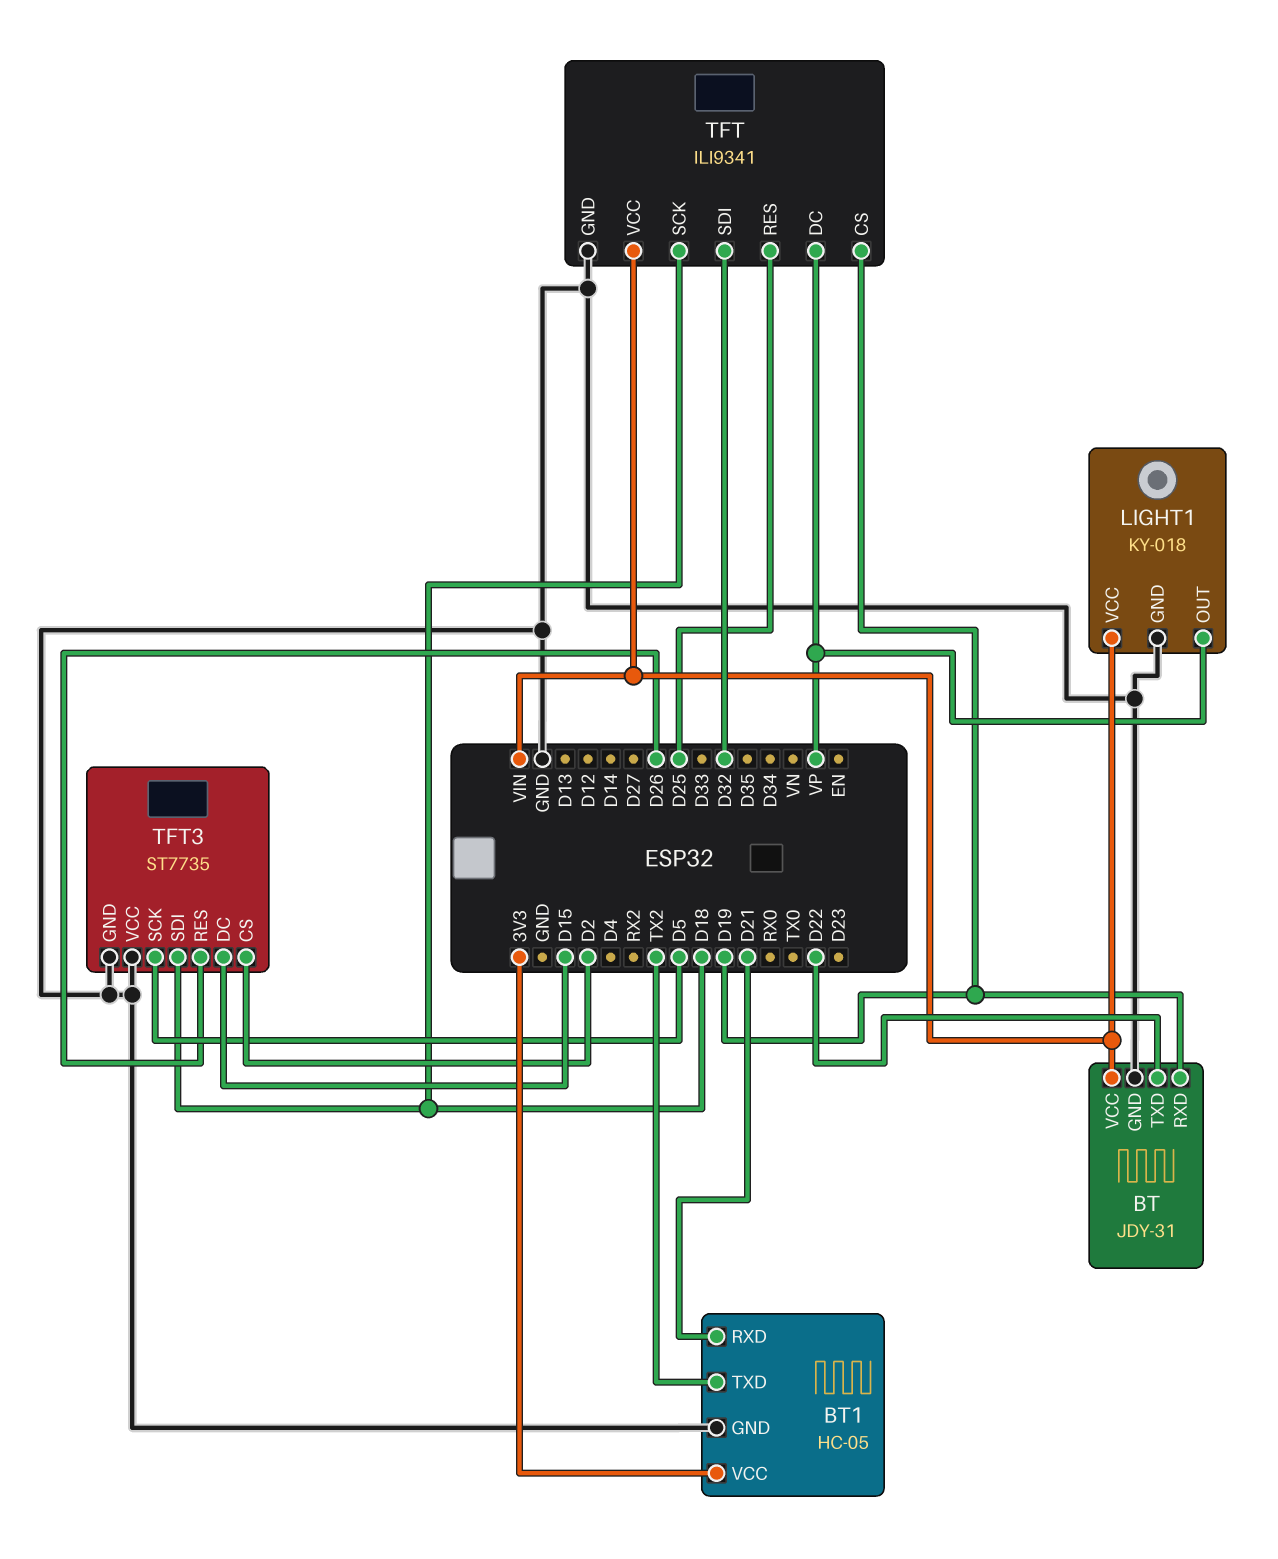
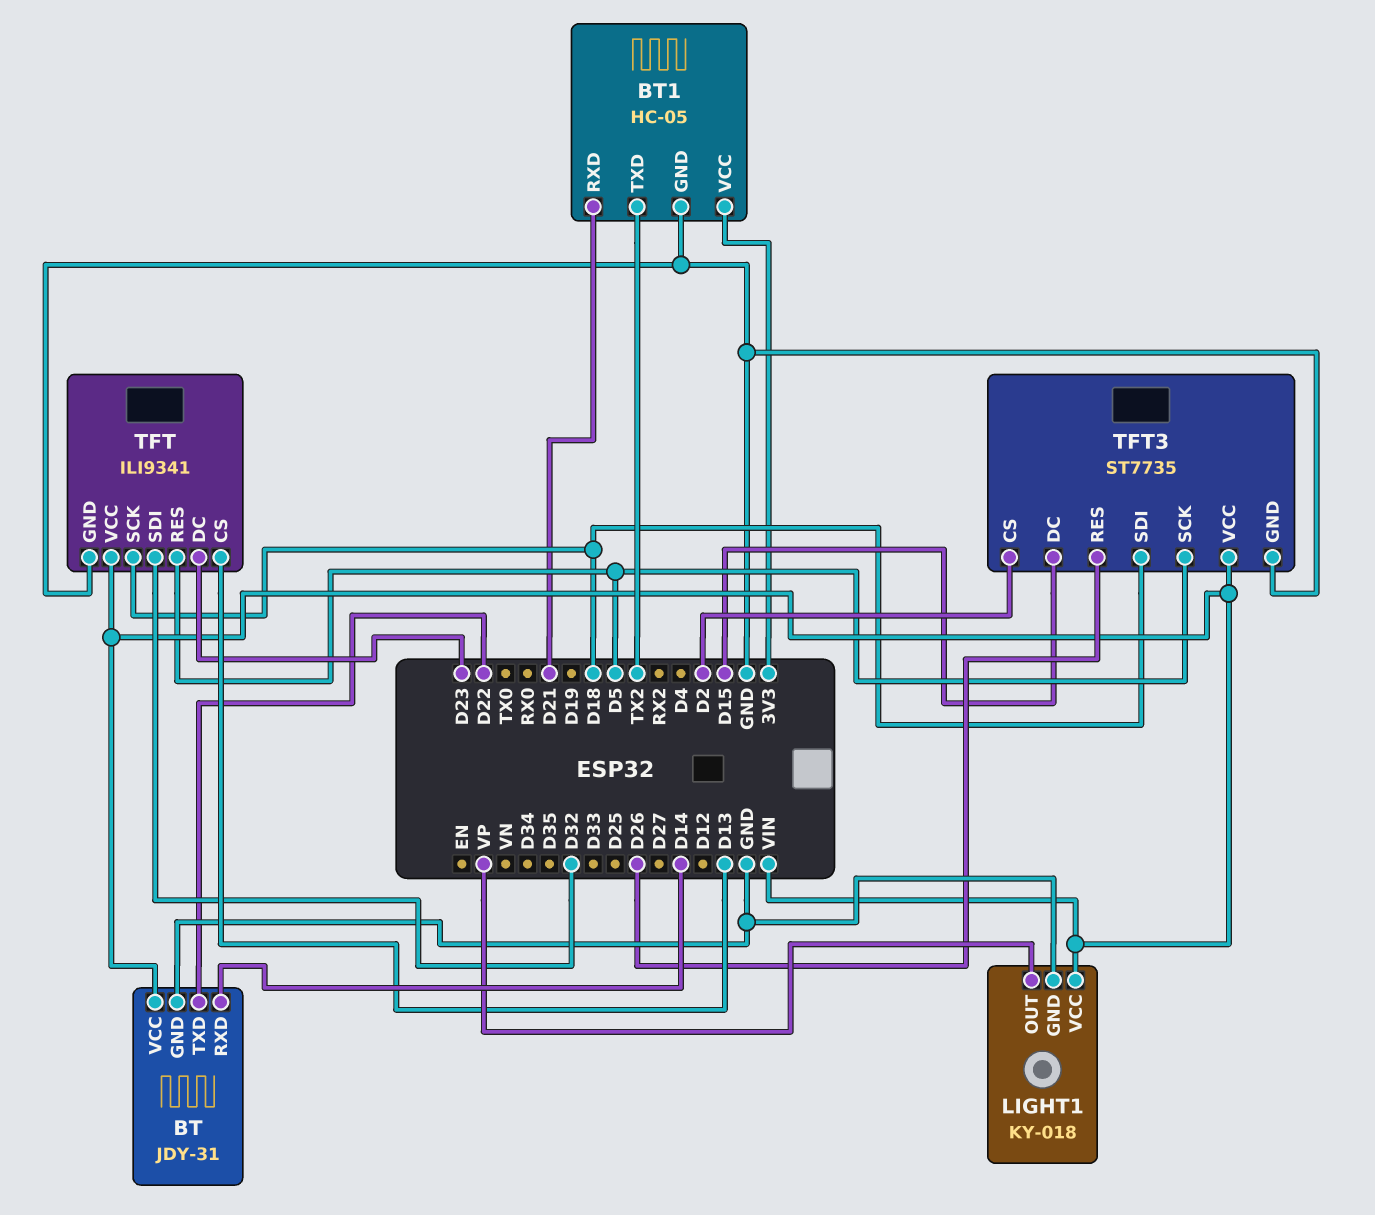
BT pin RXD: D19 -> D14
TFT pin CS: D19 -> D13
TFT pin DC: VP -> D23
TFT pin RES: D25 -> D5
TFT3 pin VCC: GND -> VIN

